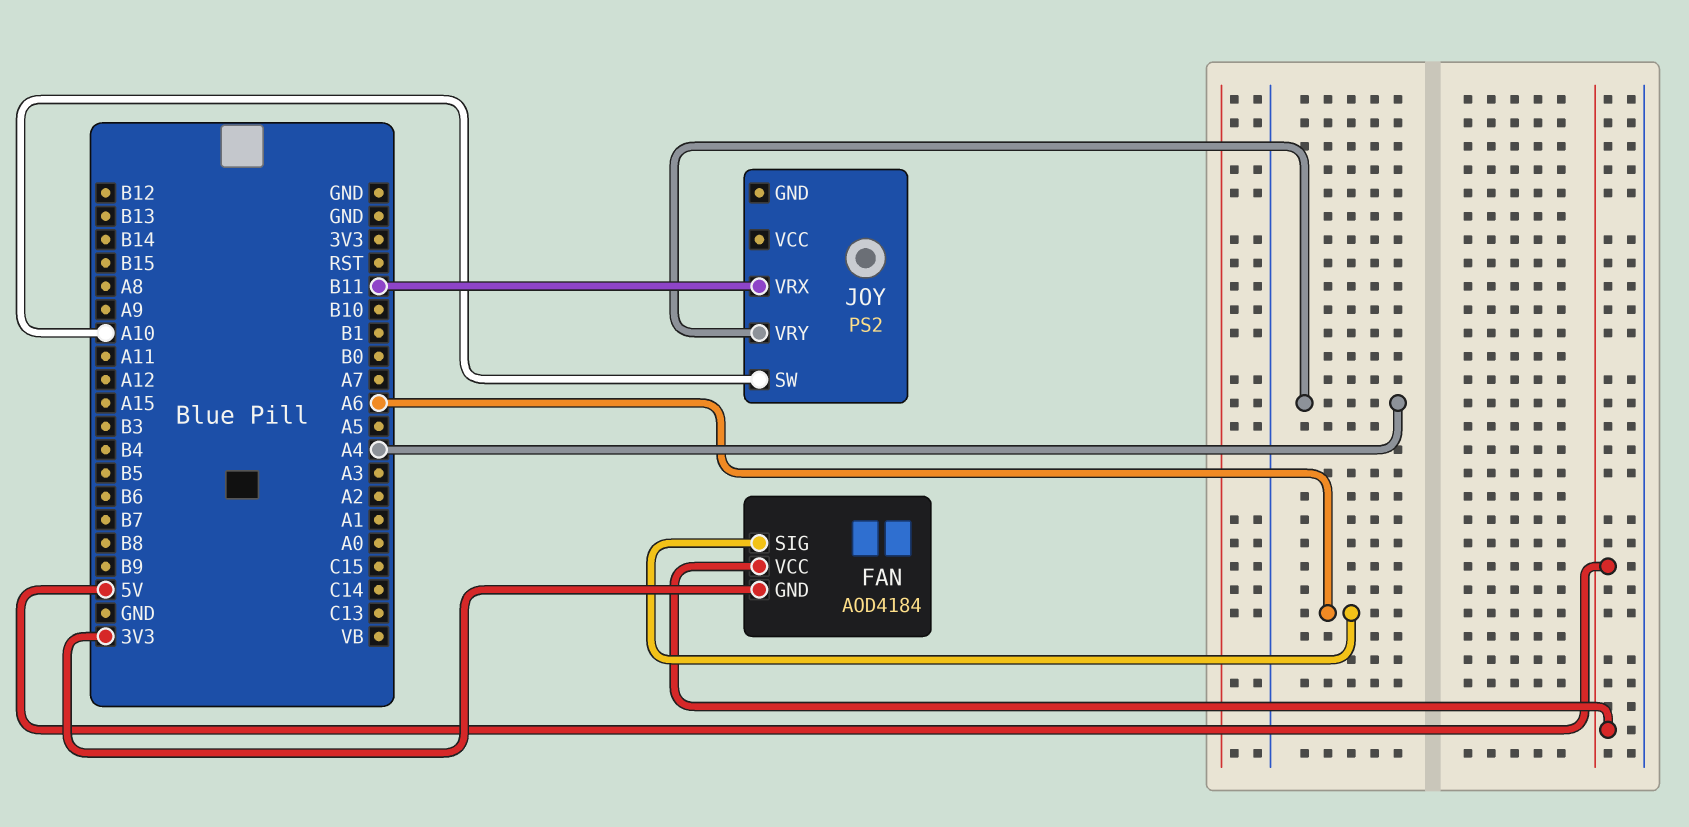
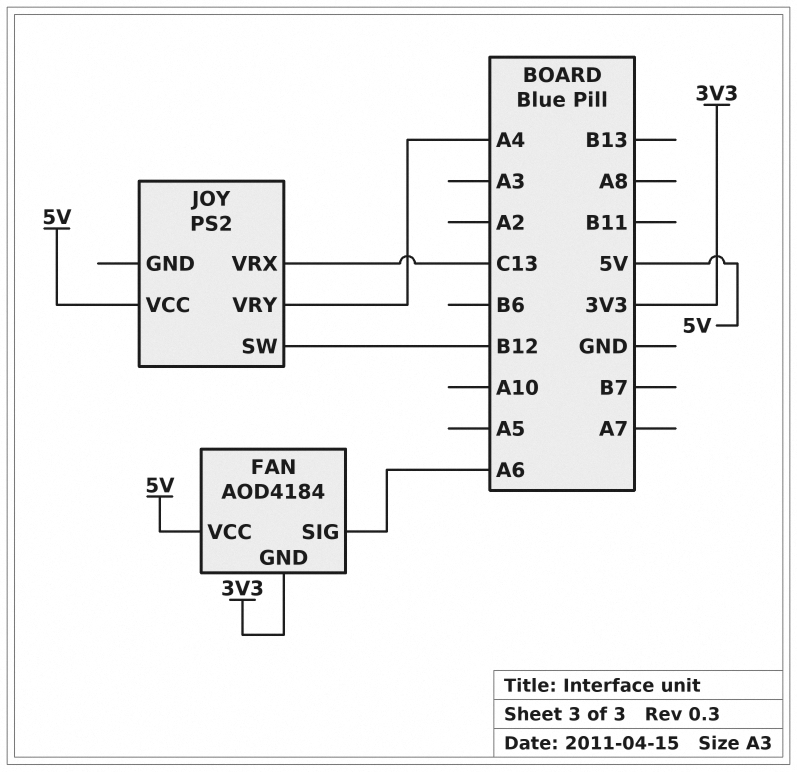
JOY pin SW: A10 -> B12
JOY pin VCC: none -> 5V
JOY pin VRX: B11 -> C13

